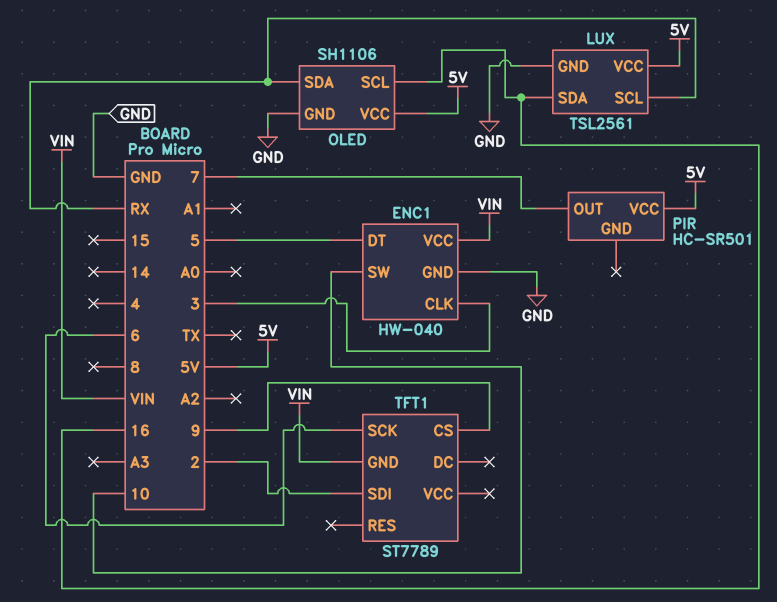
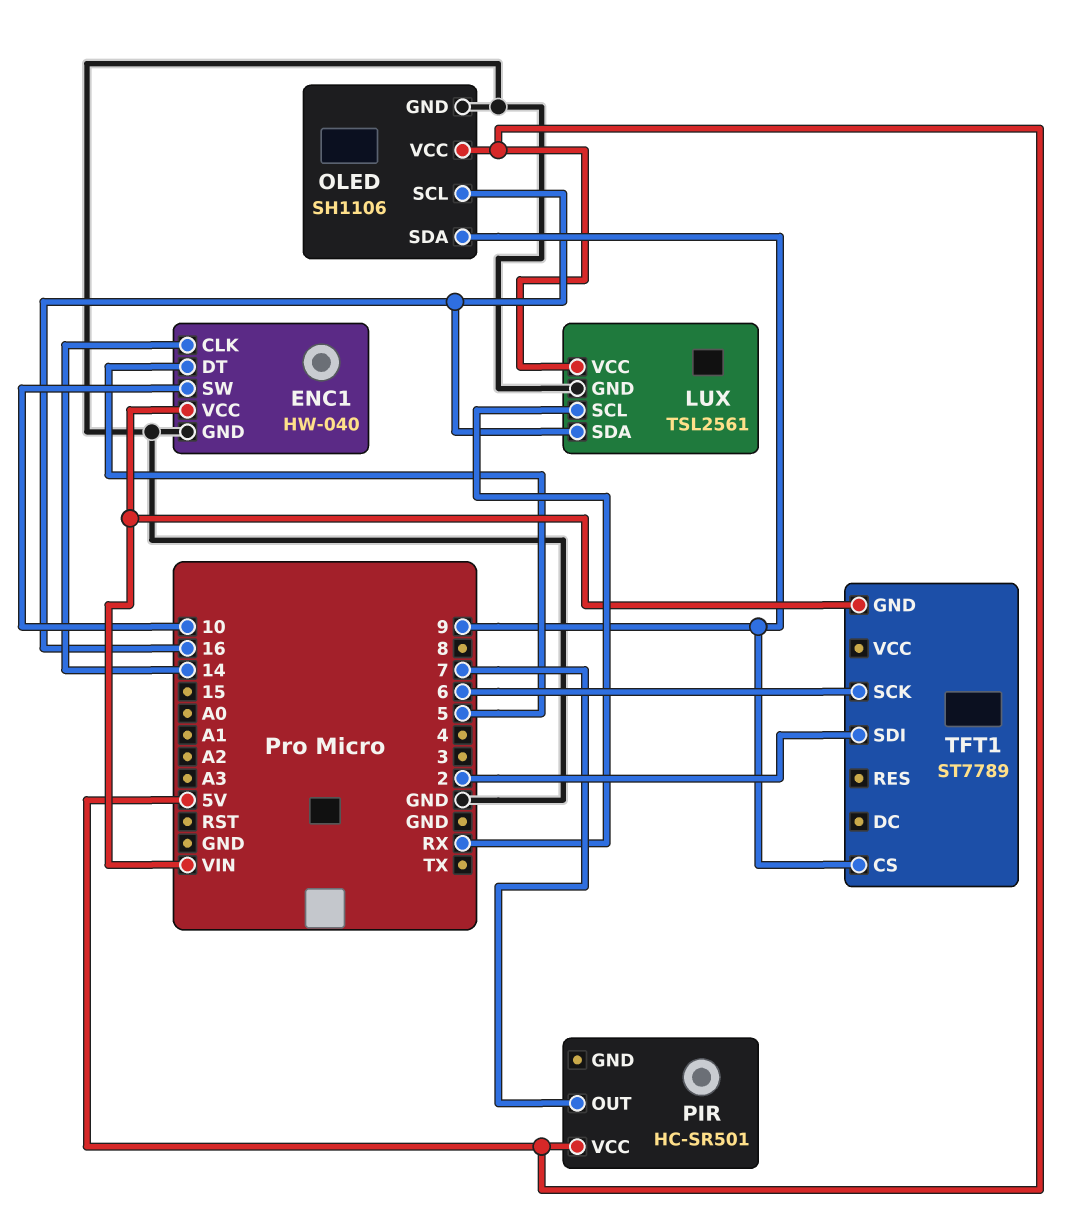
ENC1 pin CLK: 3 -> 14
OLED pin SDA: RX -> 9

